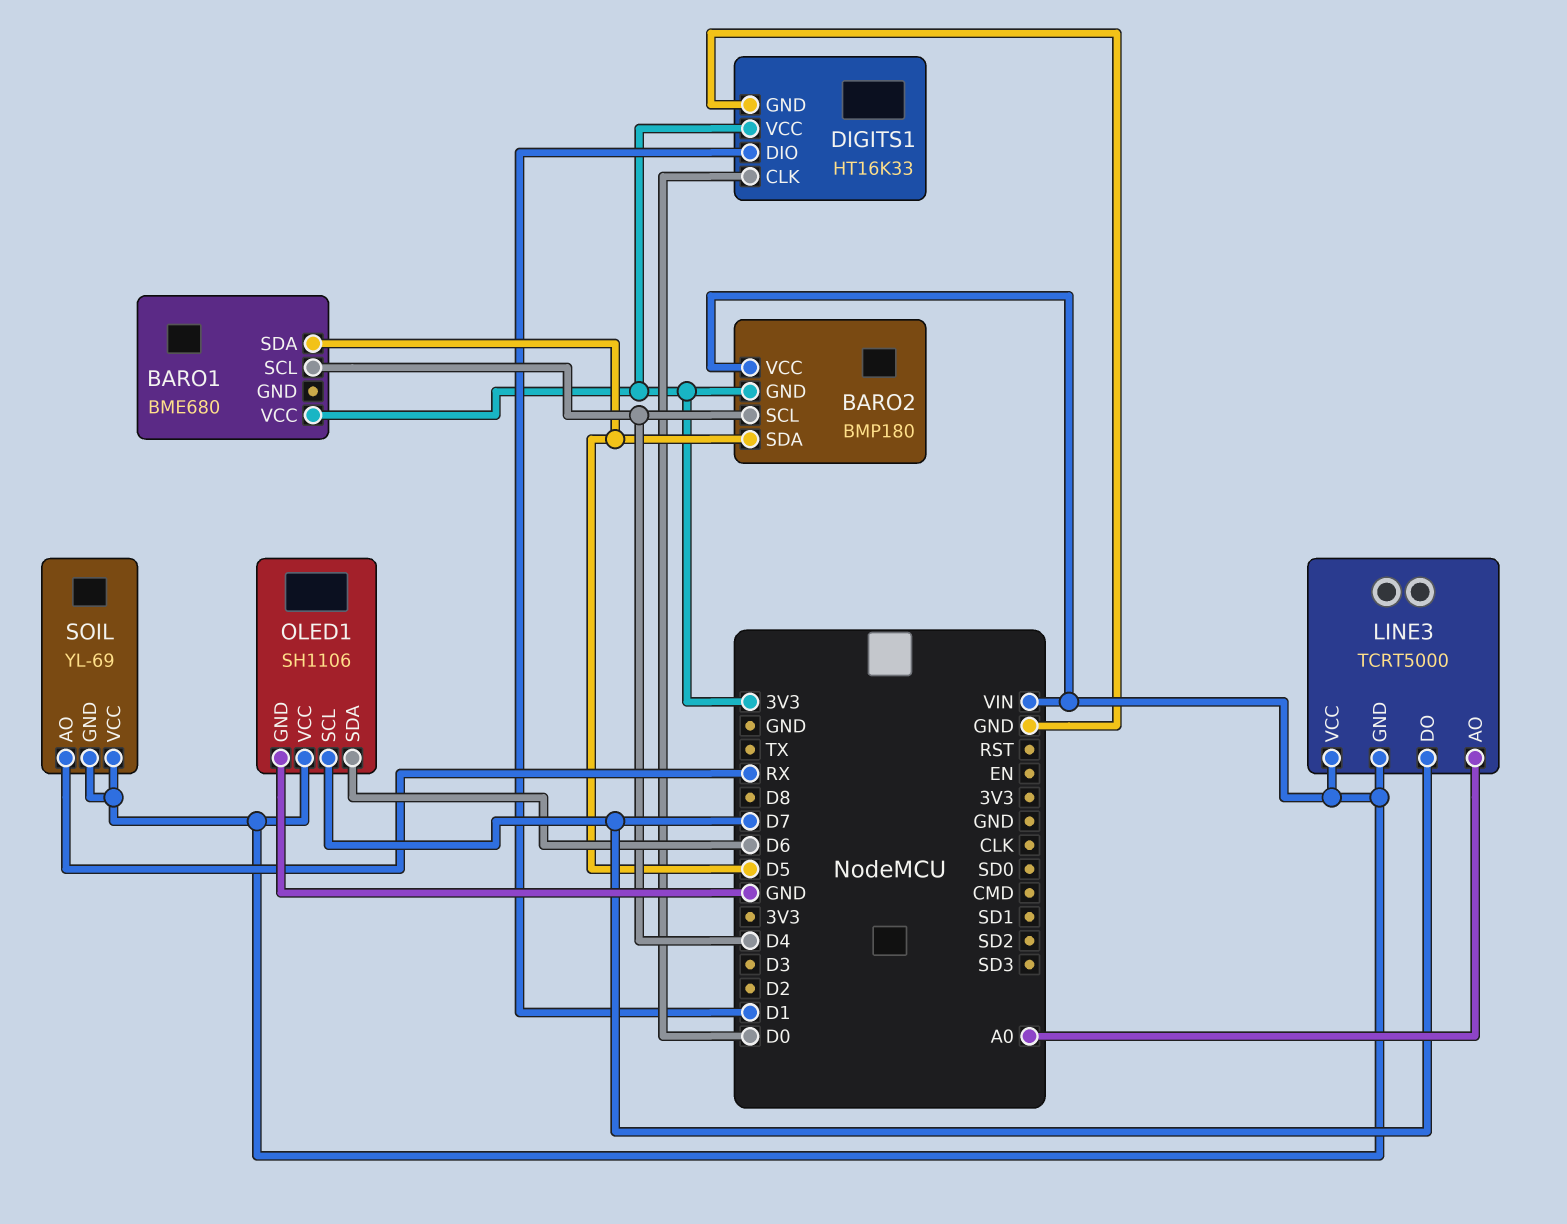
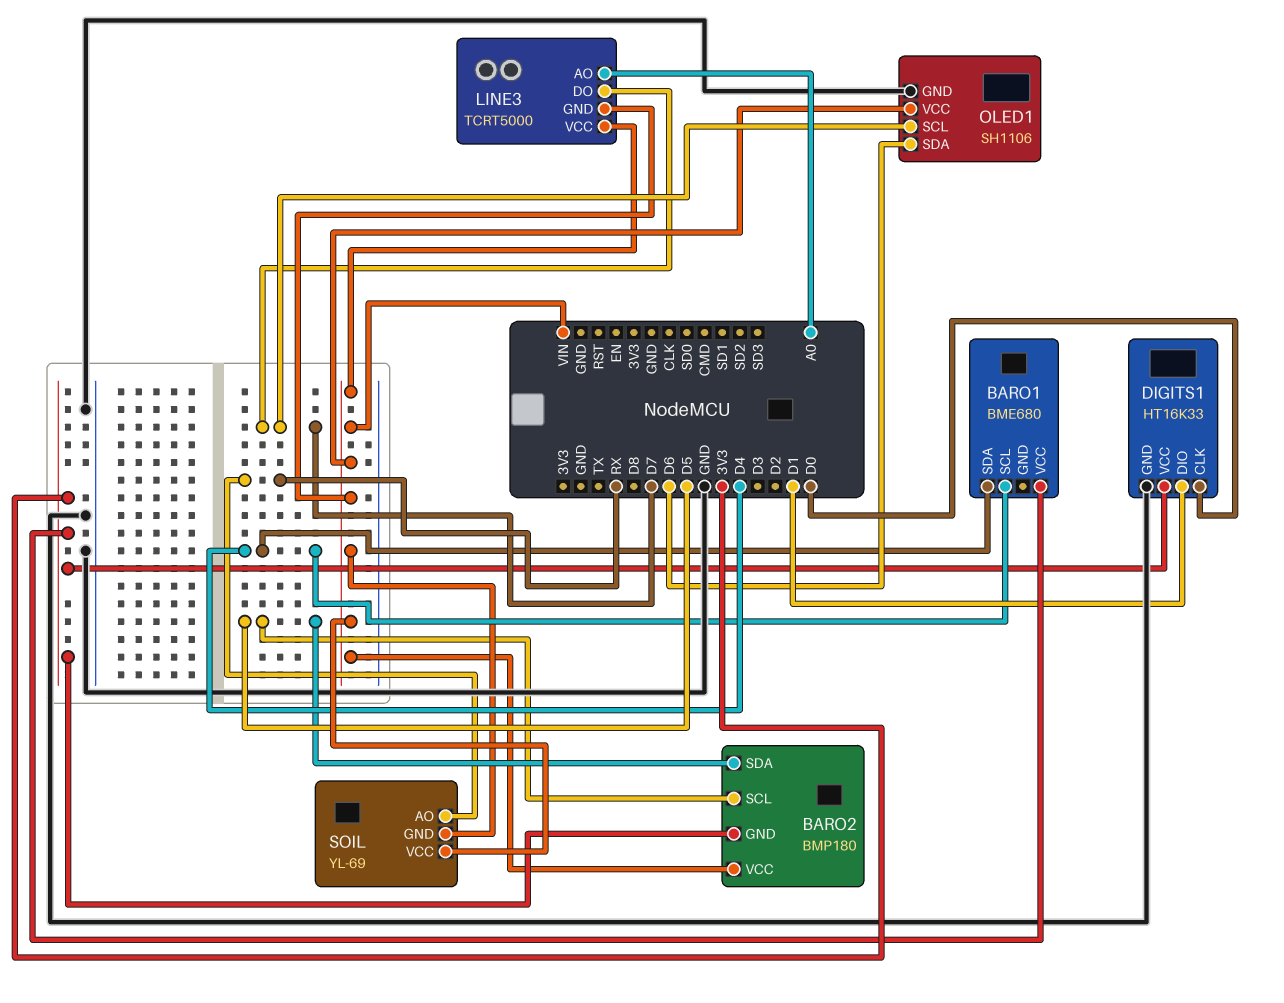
BARO1 pin SDA: D5 -> D4
BARO2 pin SCL: D4 -> D5

